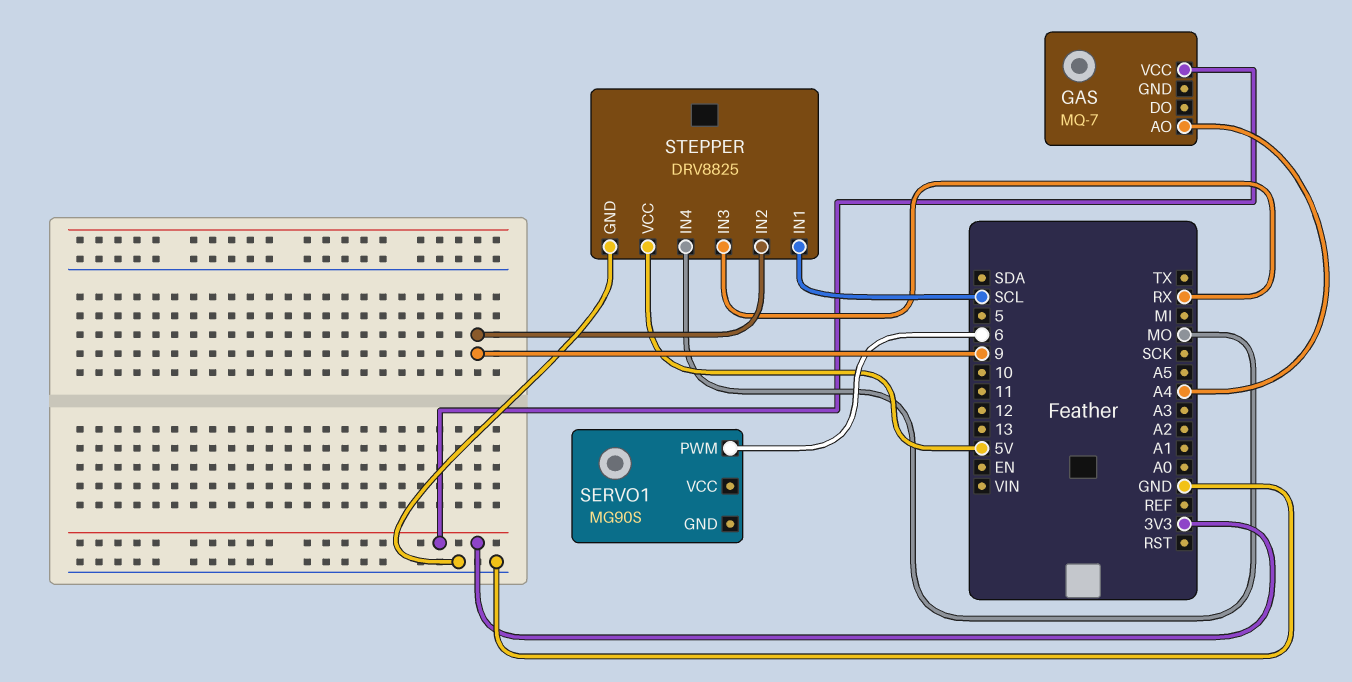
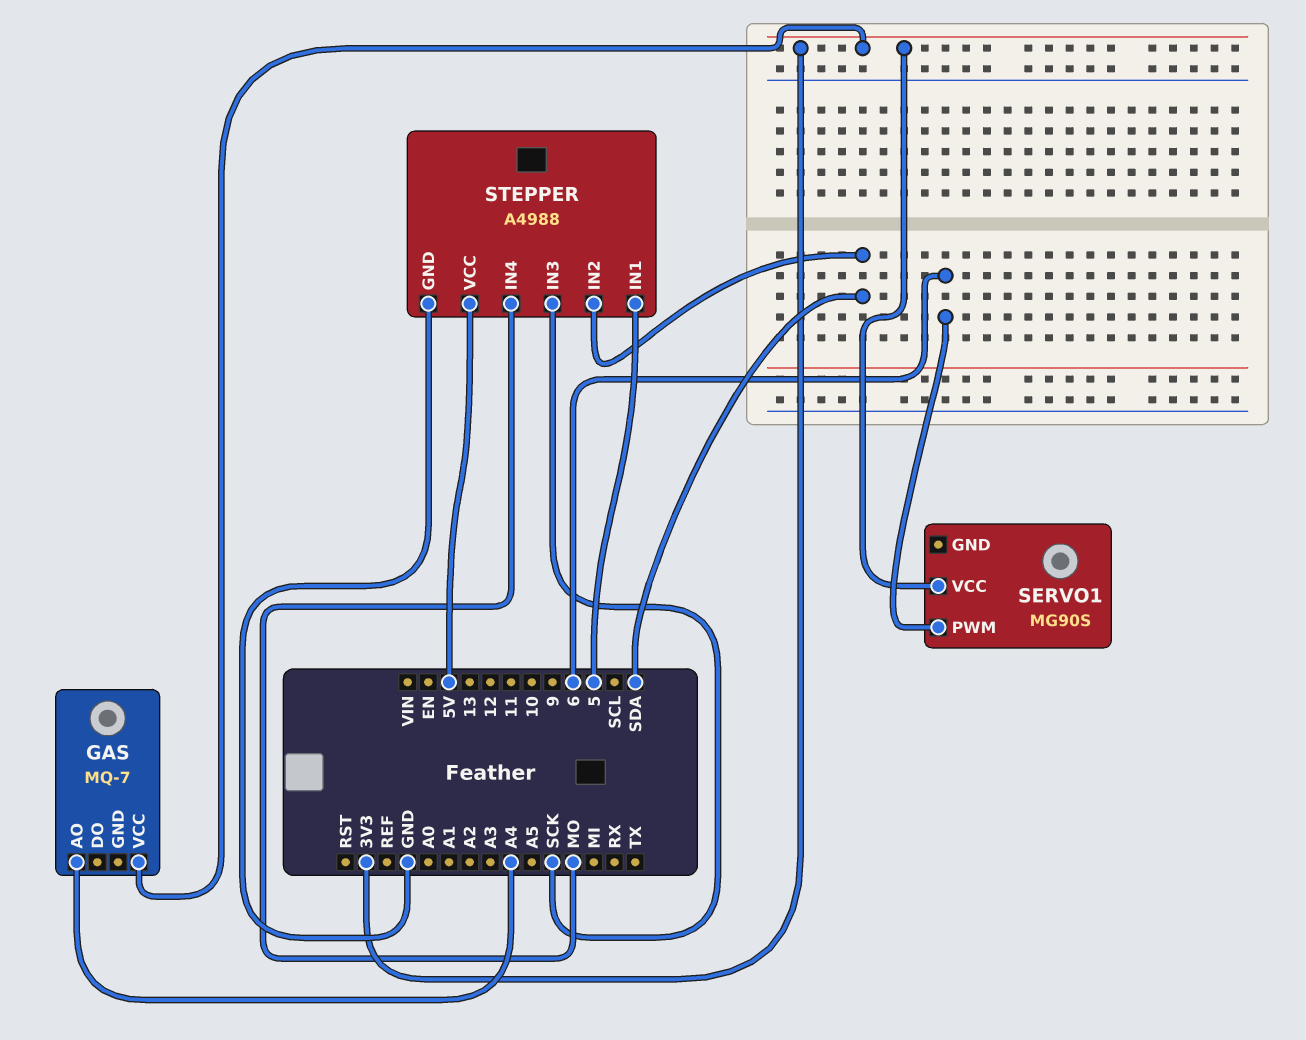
SERVO1 pin VCC: none -> 3V3
STEPPER: DRV8825 -> A4988
STEPPER pin IN1: SCL -> 5
STEPPER pin IN2: 9 -> SDA
STEPPER pin IN3: RX -> SCK

